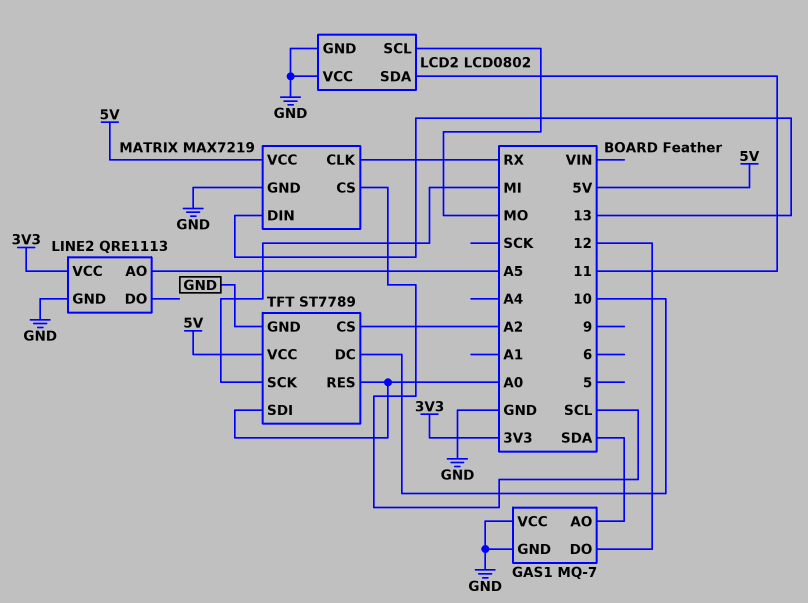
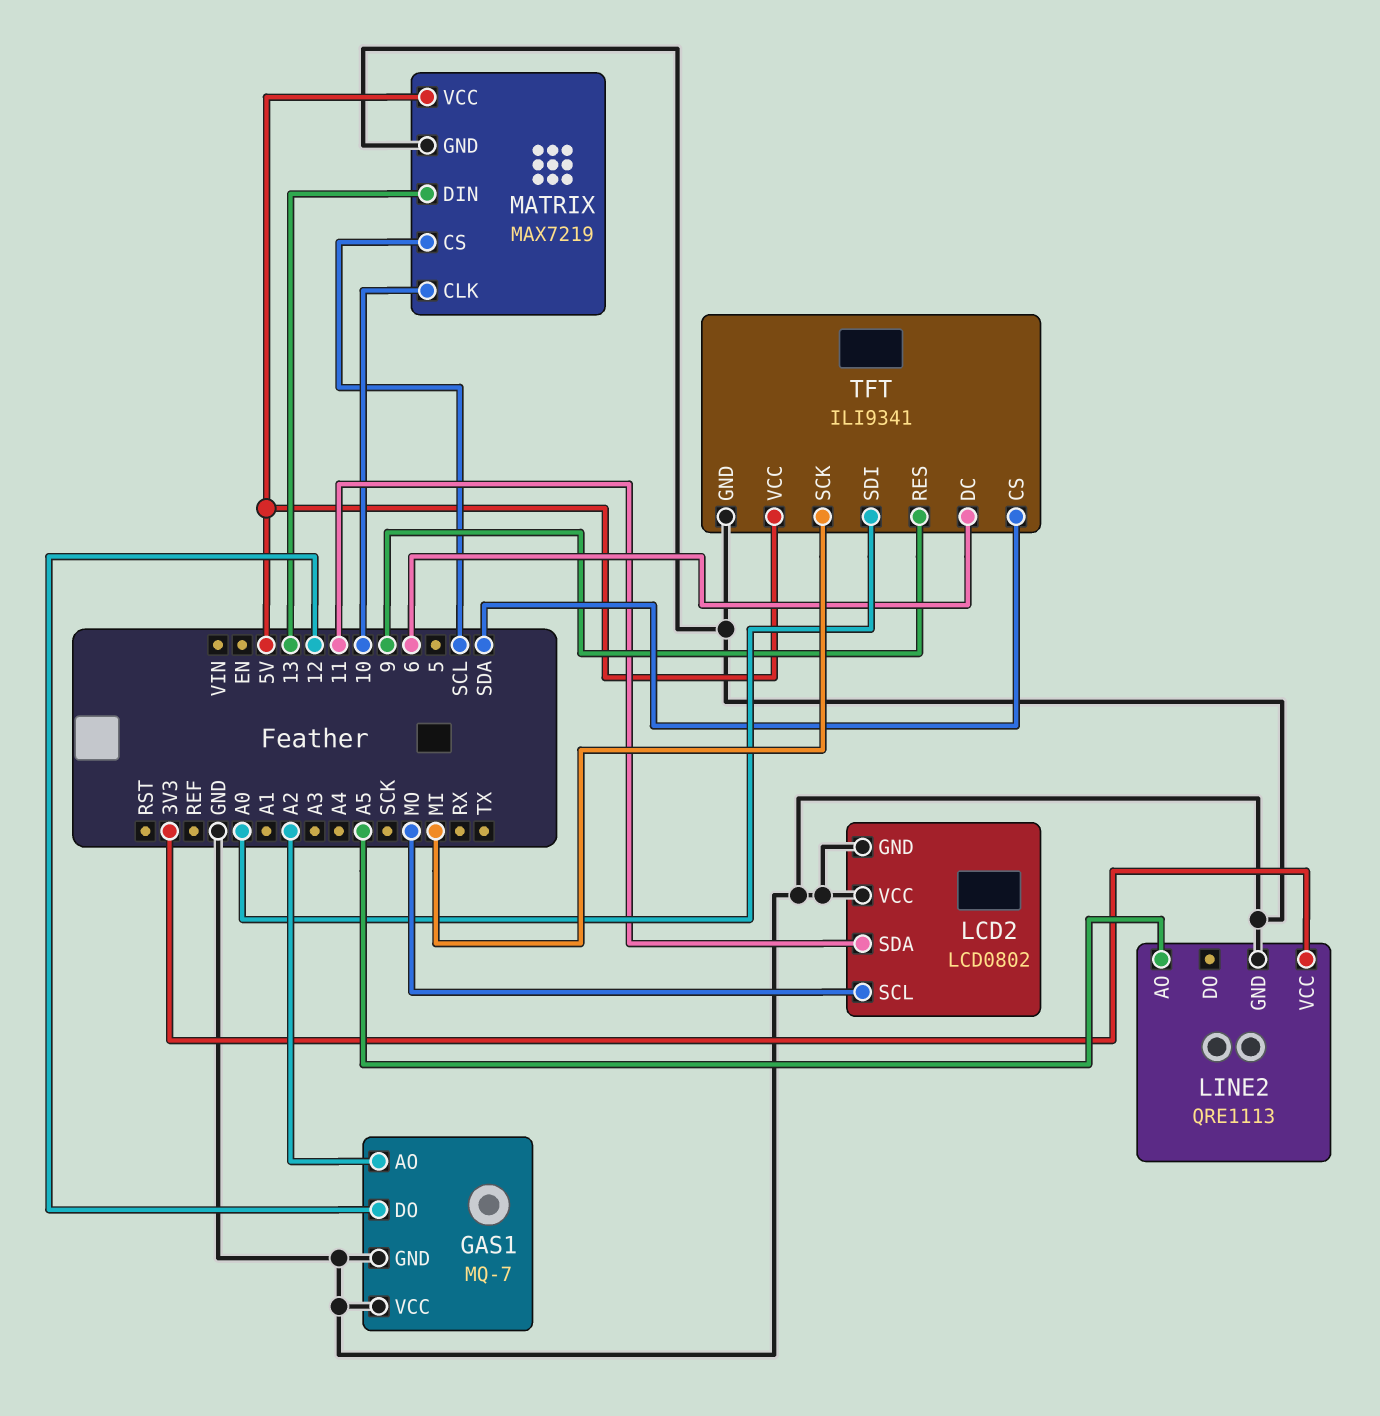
GAS1 pin AO: SDA -> A2
MATRIX pin CLK: RX -> 10
TFT: ST7789 -> ILI9341
TFT pin CS: A2 -> SDA
TFT pin DC: 10 -> 6
TFT pin RES: A0 -> 9

